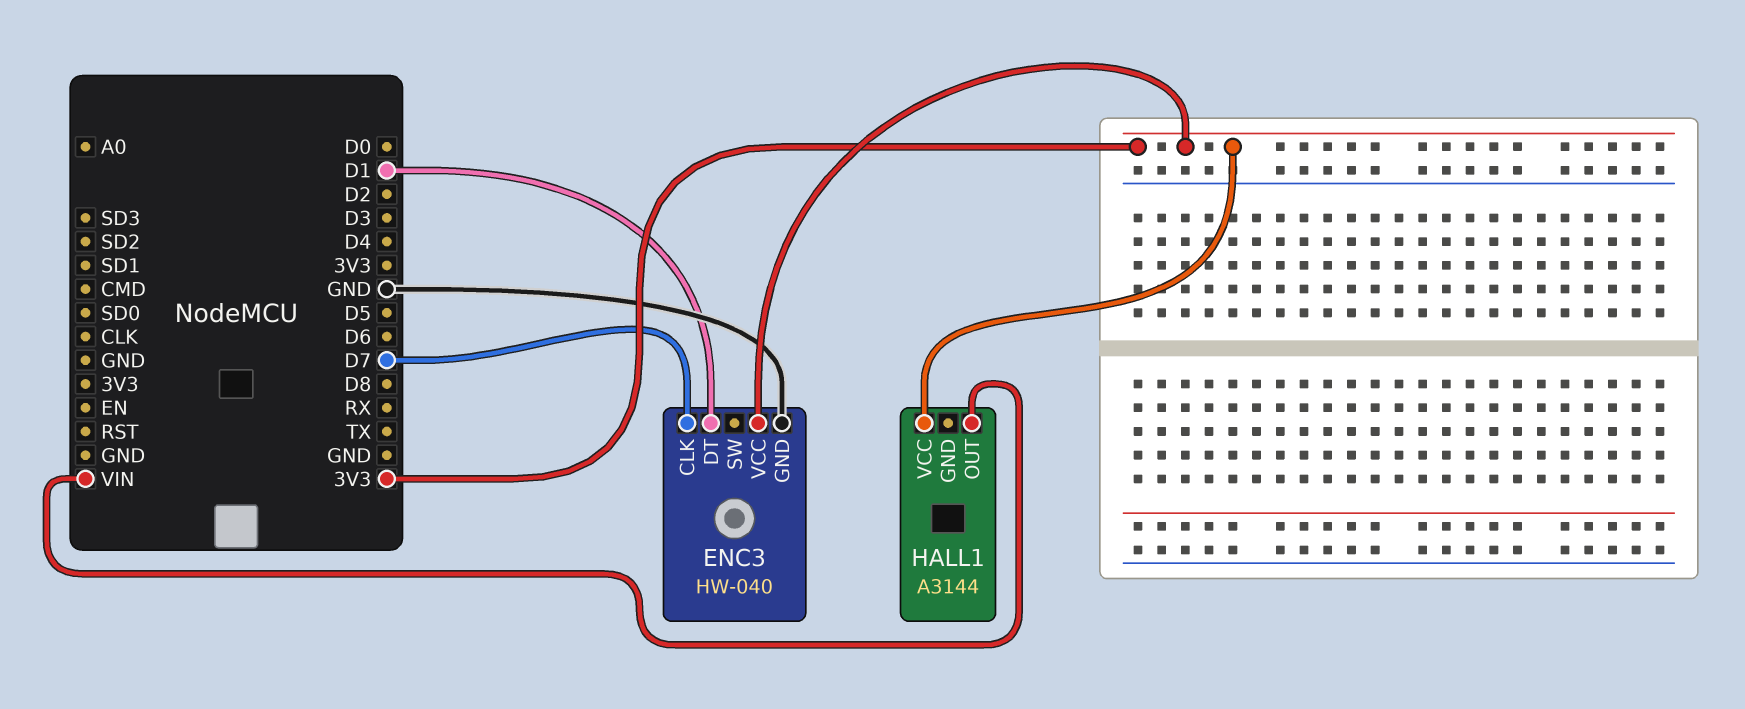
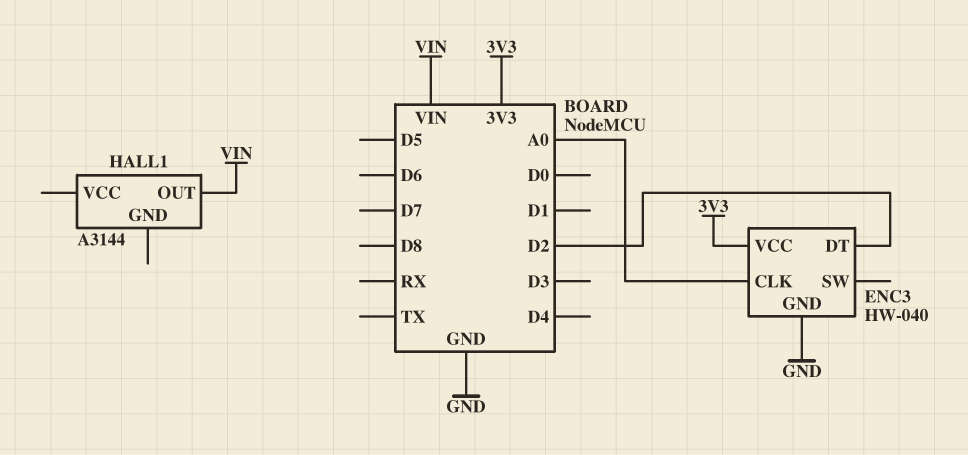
ENC3 pin CLK: D7 -> A0
ENC3 pin DT: D1 -> D2
HALL1 pin VCC: 3V3 -> none

